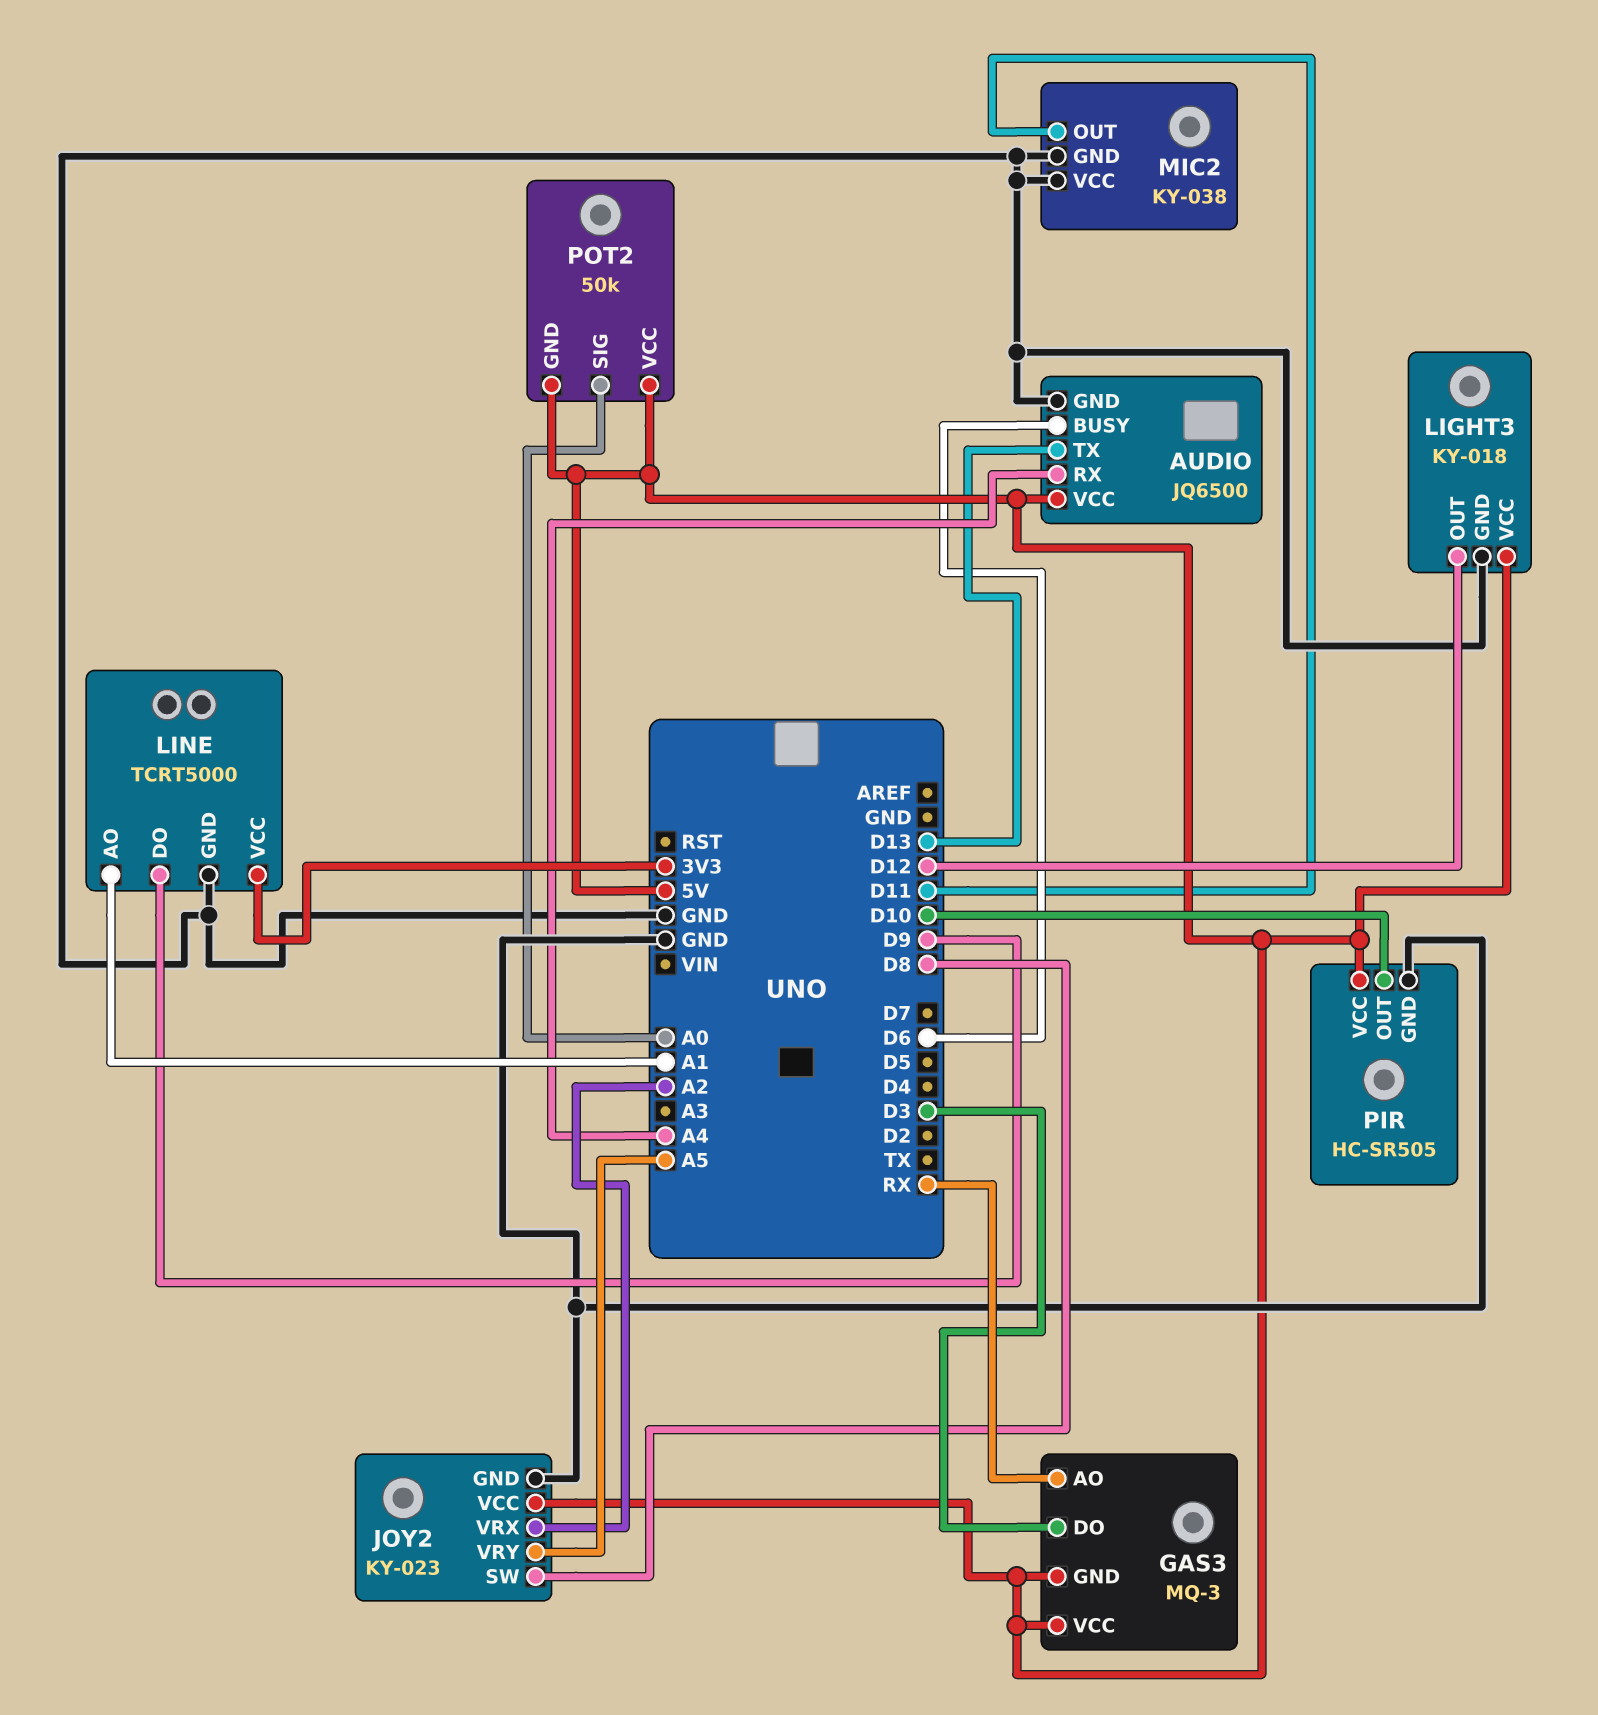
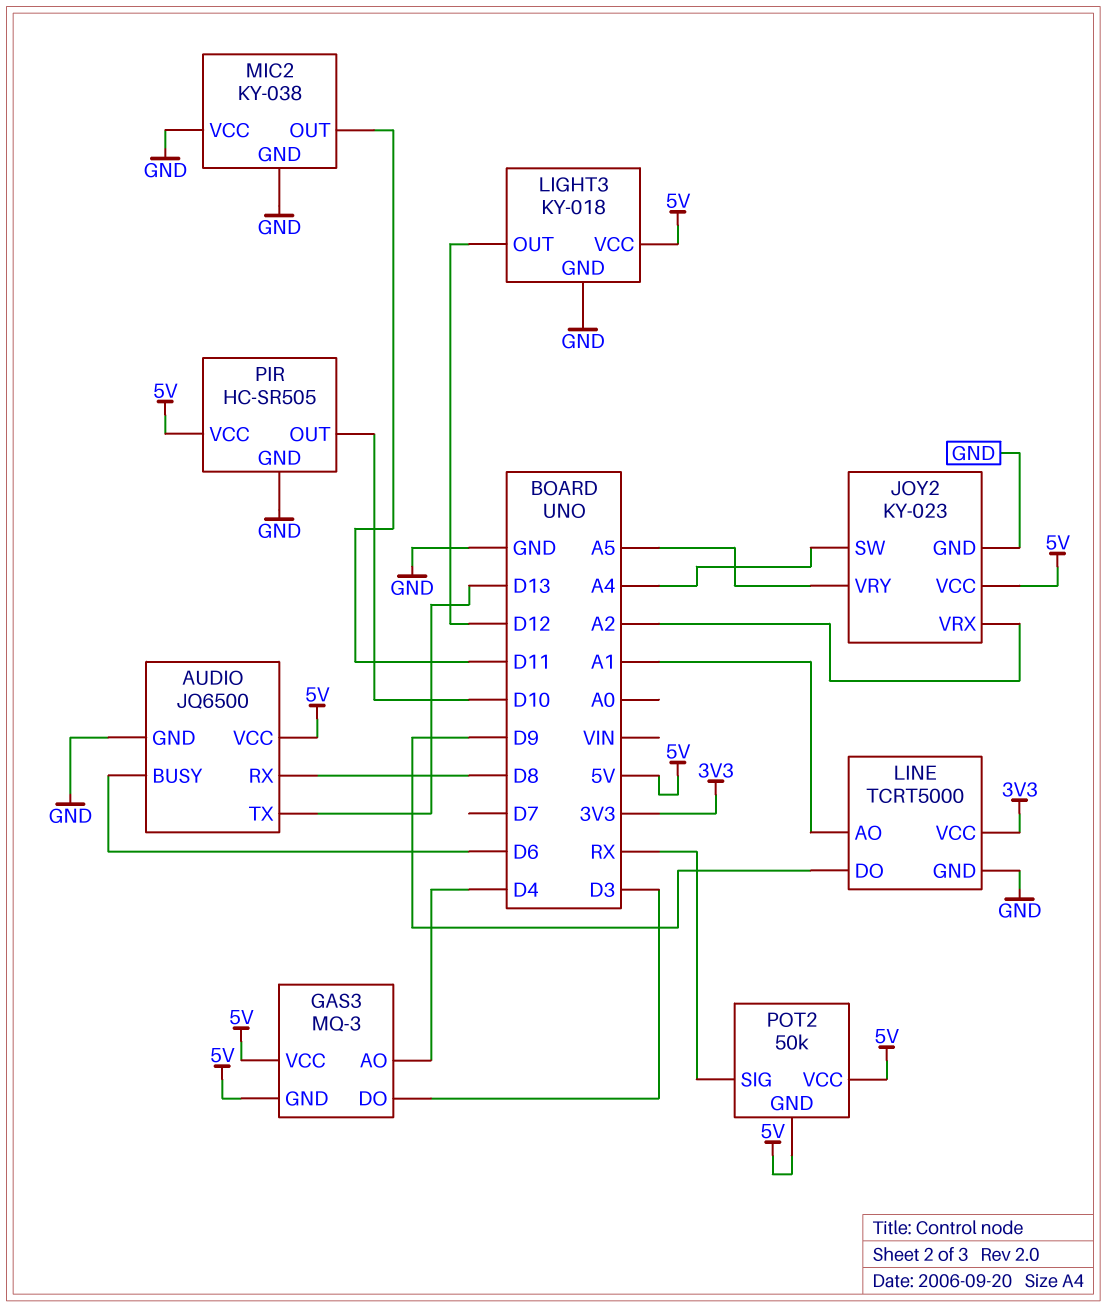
AUDIO pin RX: A4 -> D8
GAS3 pin AO: RX -> D4
JOY2 pin SW: D8 -> A4
POT2 pin SIG: A0 -> RX

